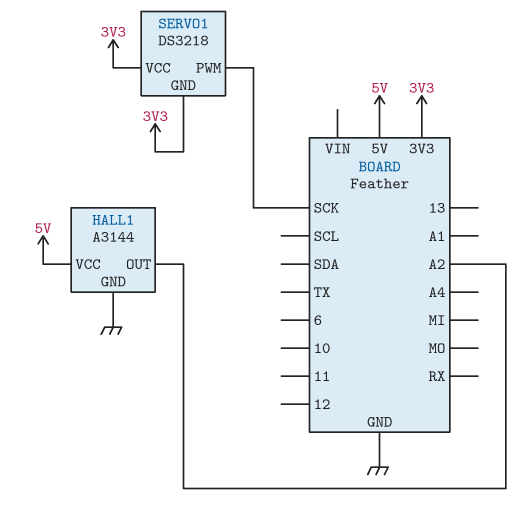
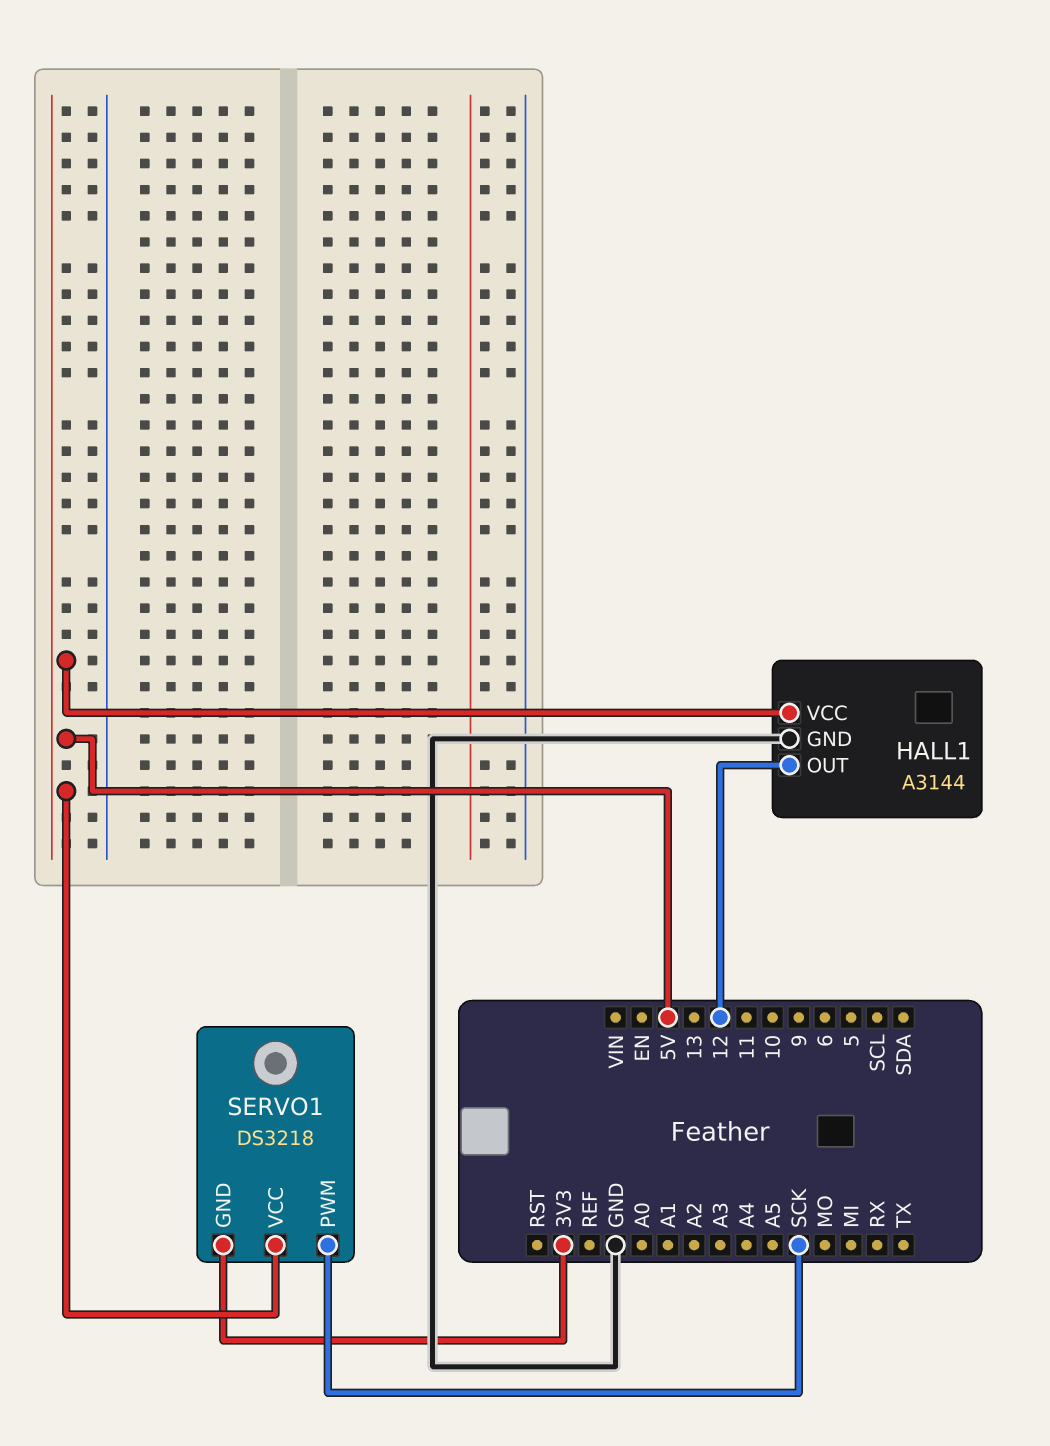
HALL1 pin OUT: A2 -> 12
SERVO1 pin VCC: 3V3 -> 5V

